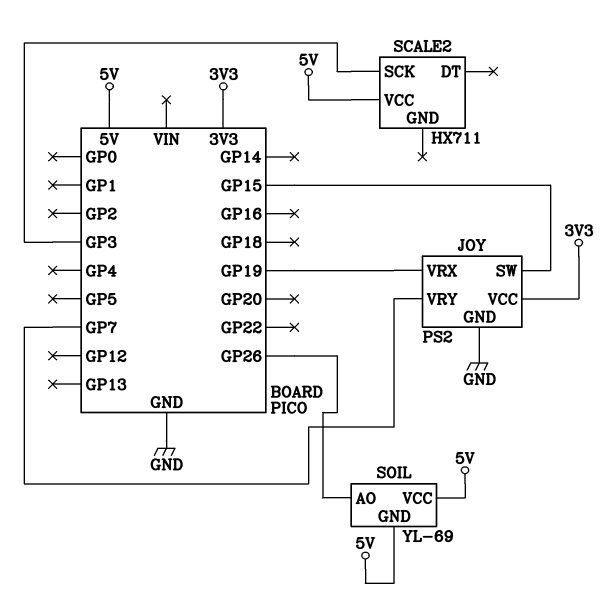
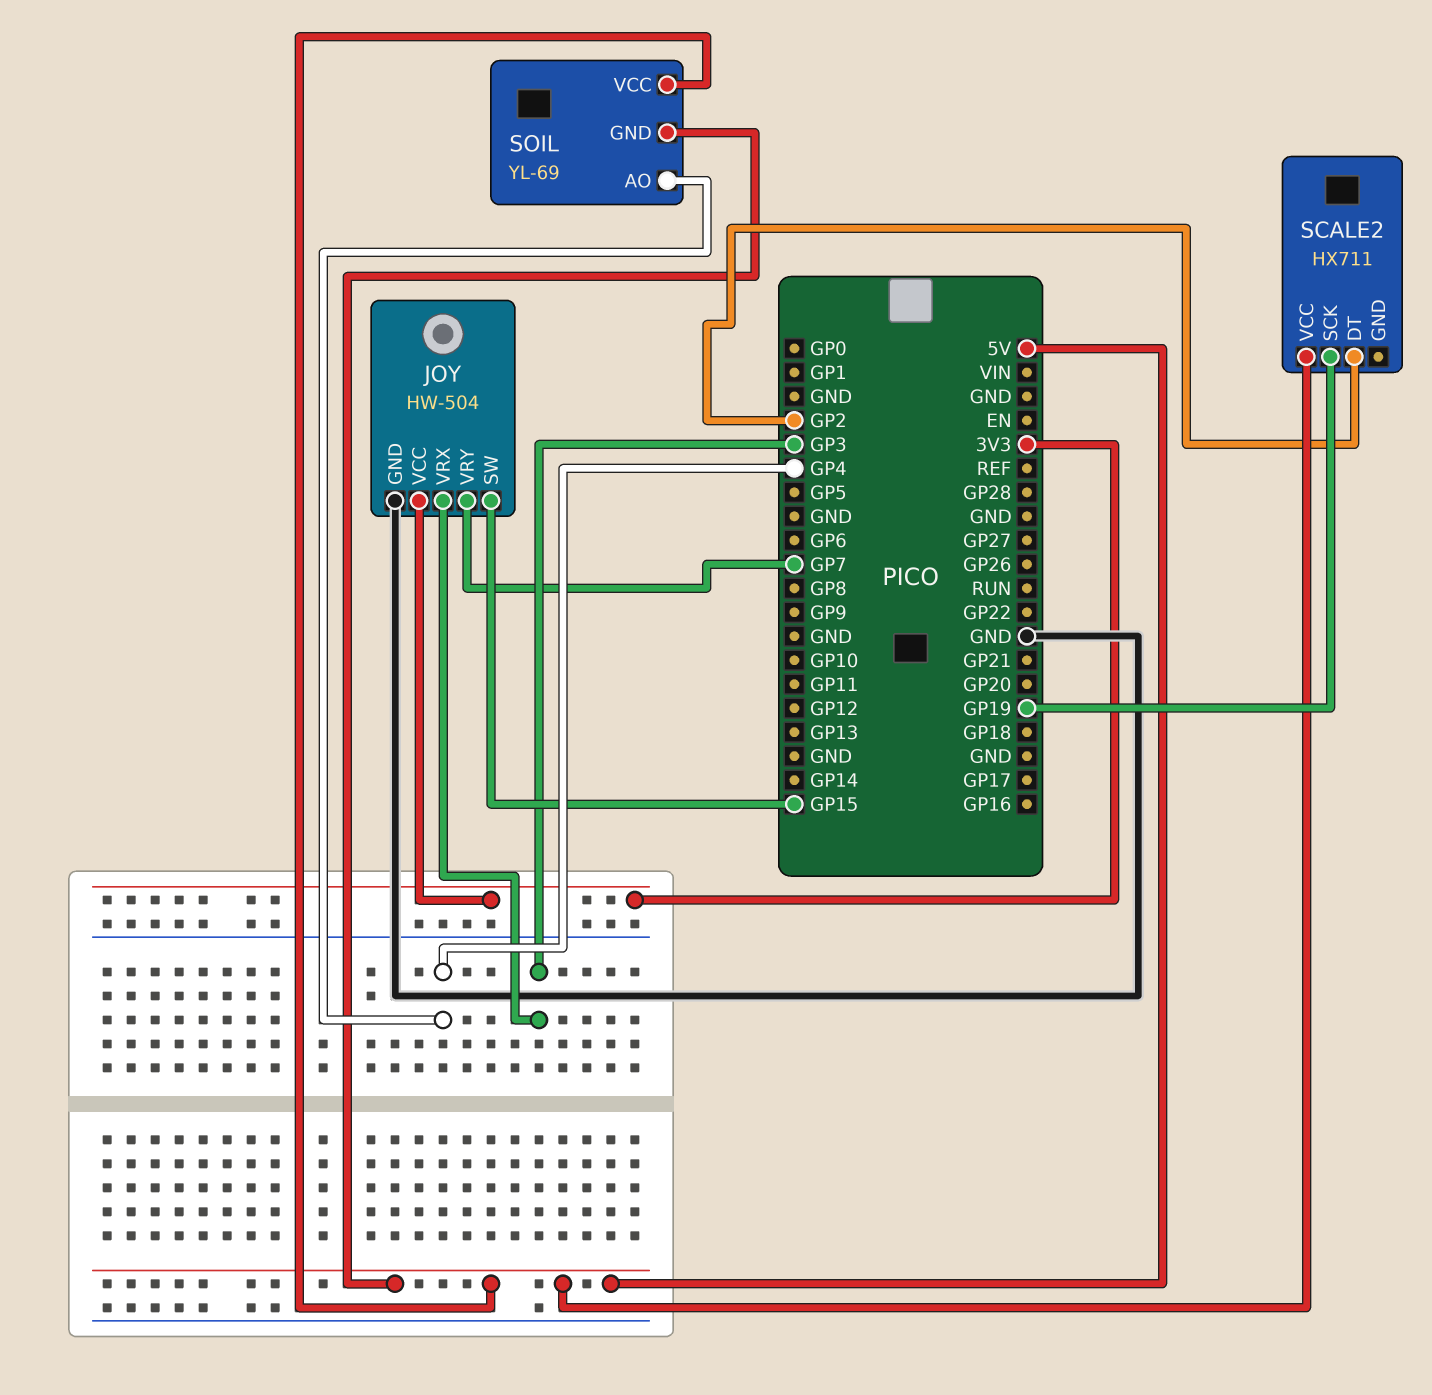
JOY: PS2 -> HW-504
JOY pin VRX: GP19 -> GP3
SCALE2 pin DT: none -> GP2
SCALE2 pin SCK: GP3 -> GP19
SOIL pin AO: GP26 -> GP4

